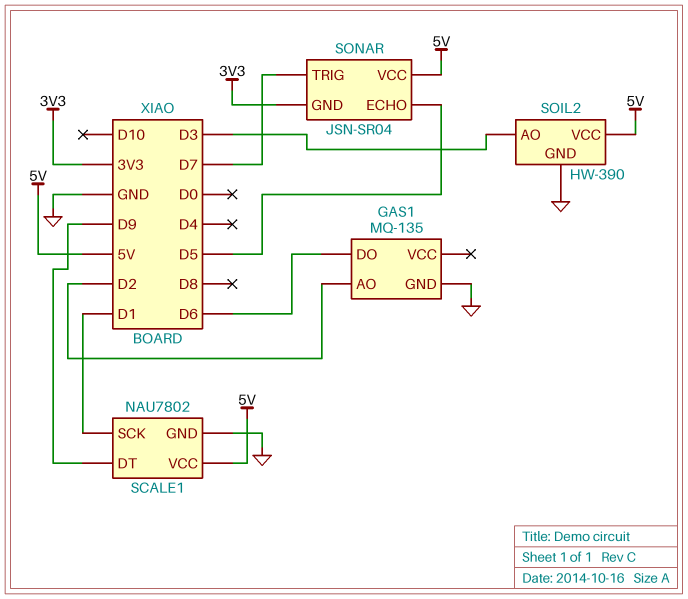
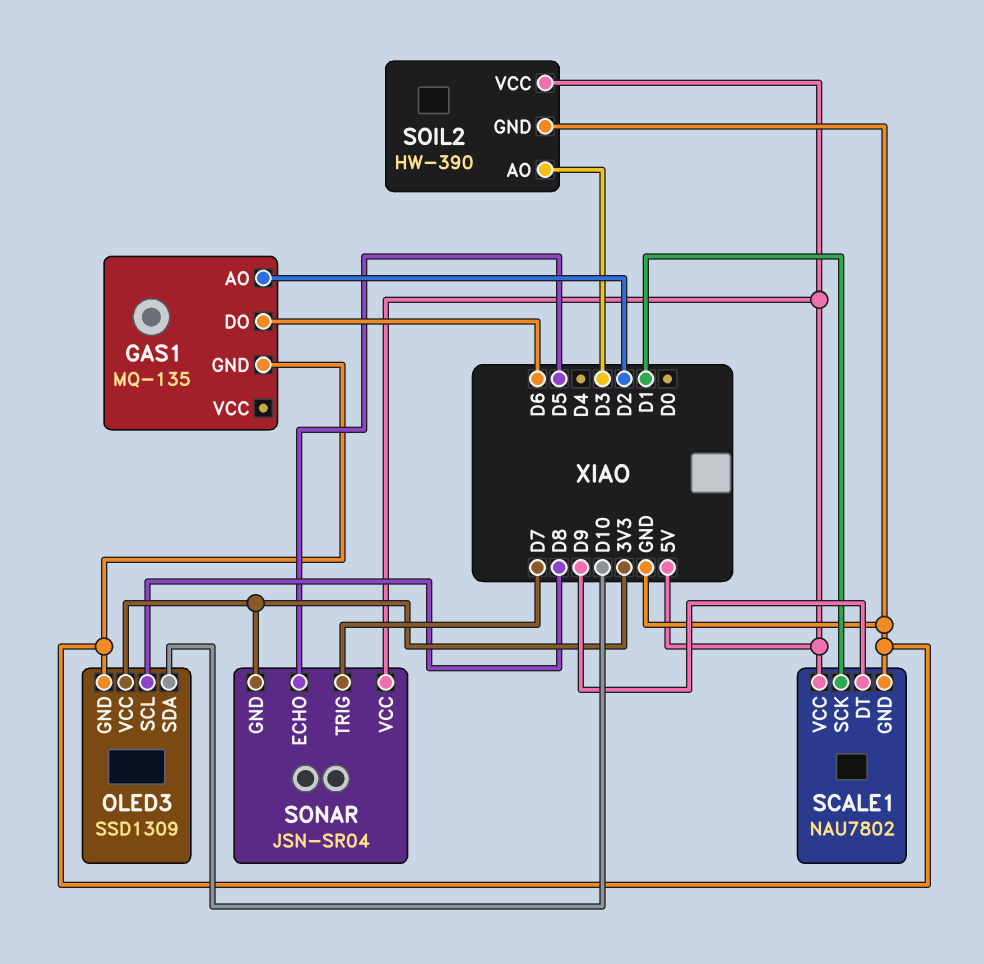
OLED3: none -> SSD1309
OLED3 pin GND: none -> GND
OLED3 pin SCL: none -> D8
OLED3 pin SDA: none -> D10
OLED3 pin VCC: none -> 3V3

